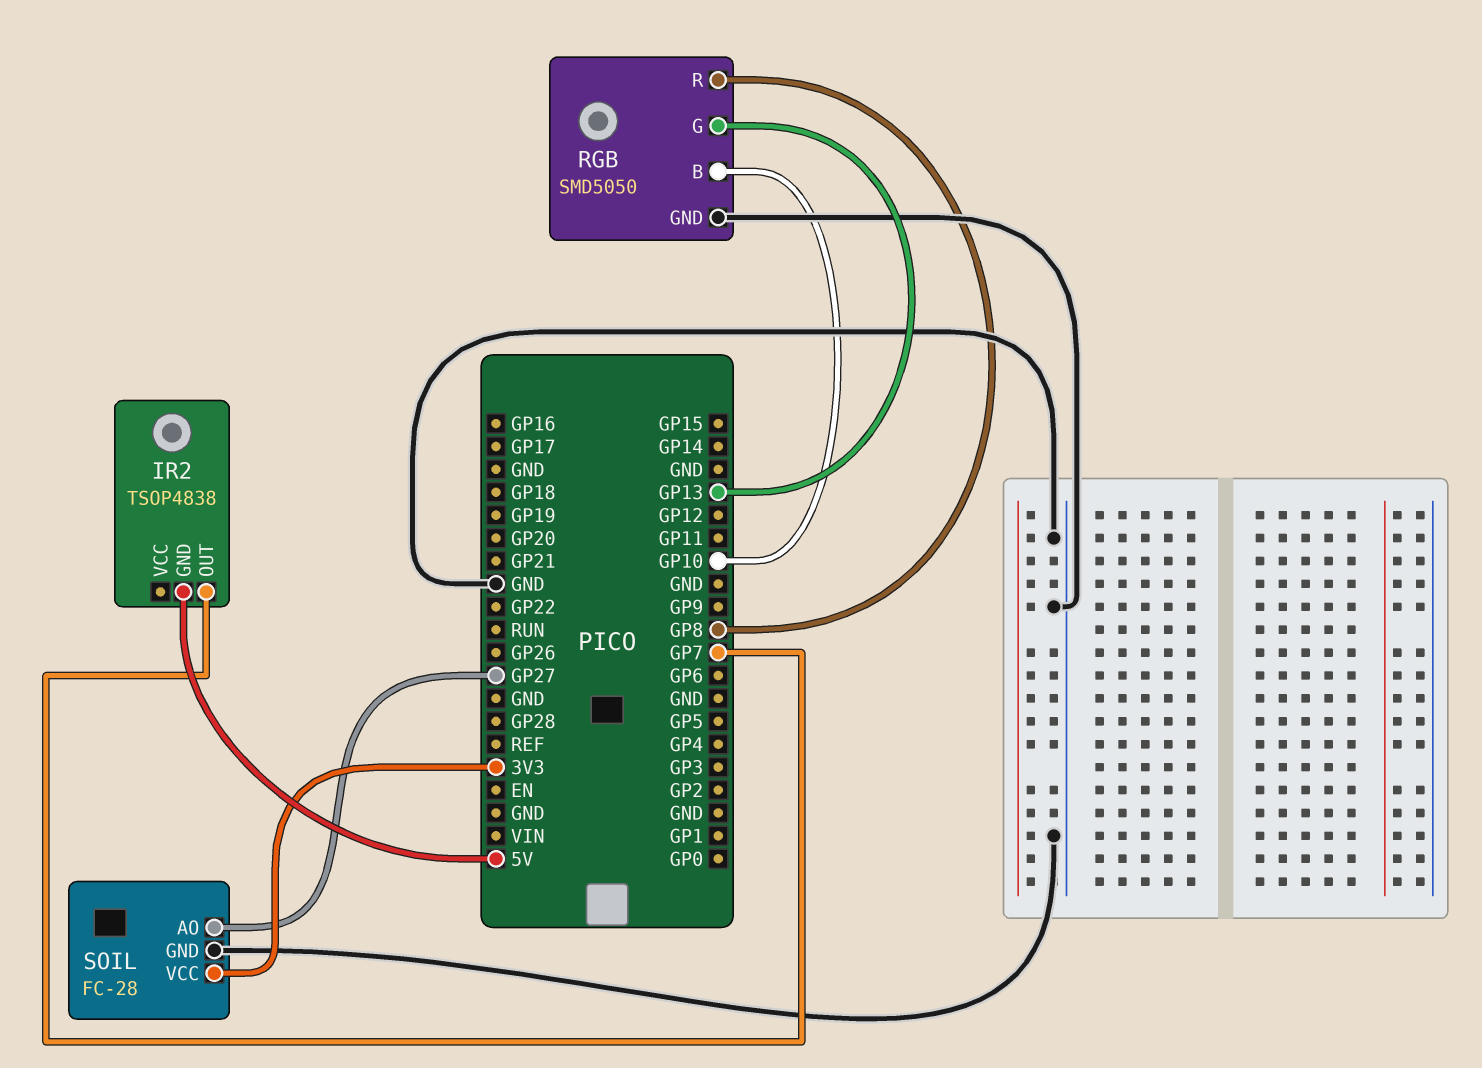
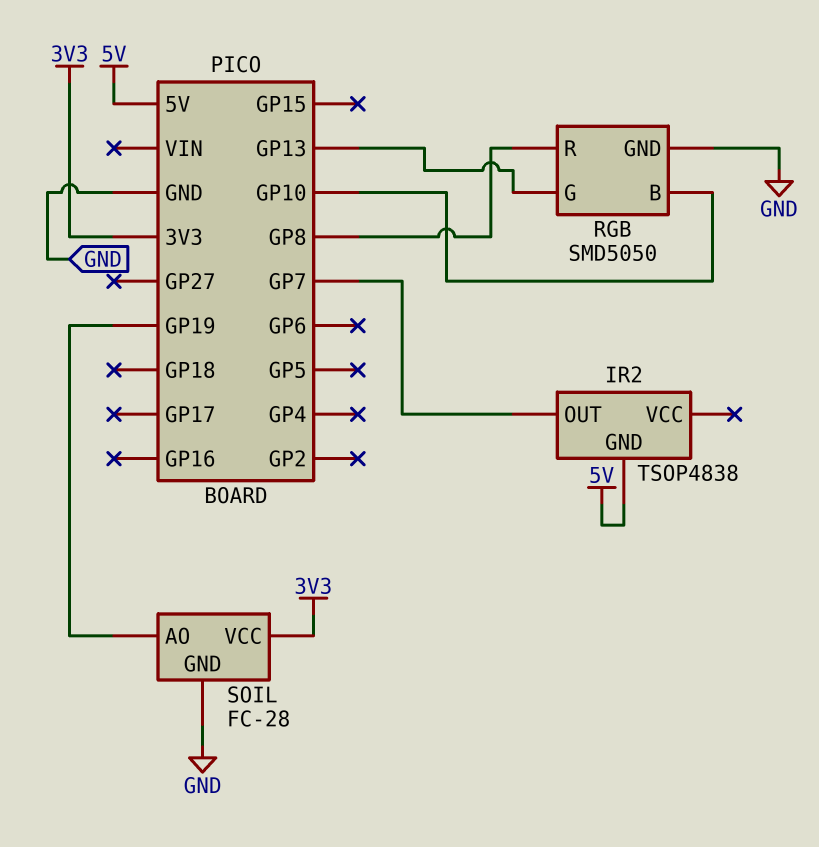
SOIL pin AO: GP27 -> GP19

